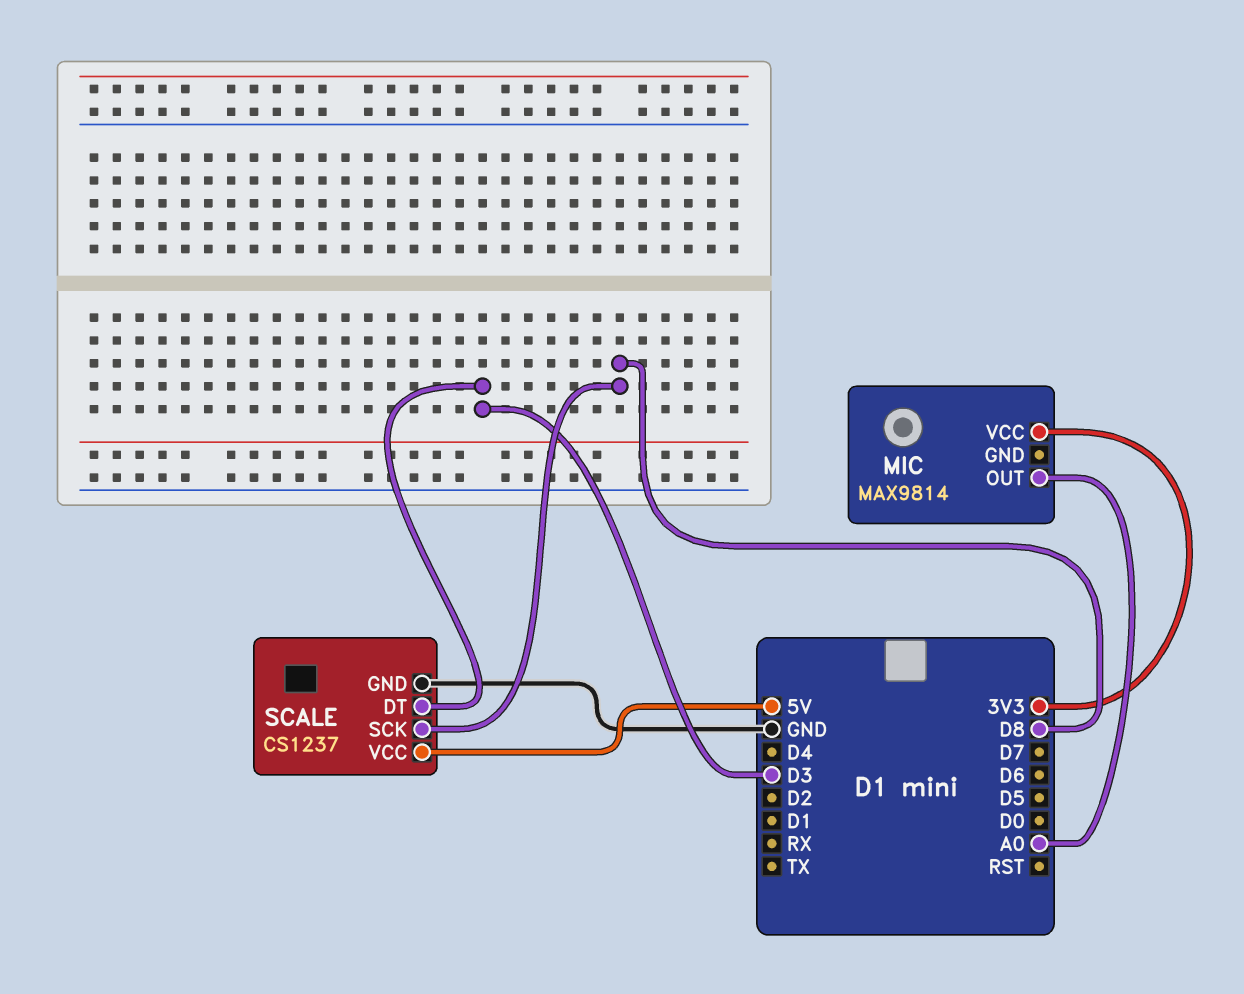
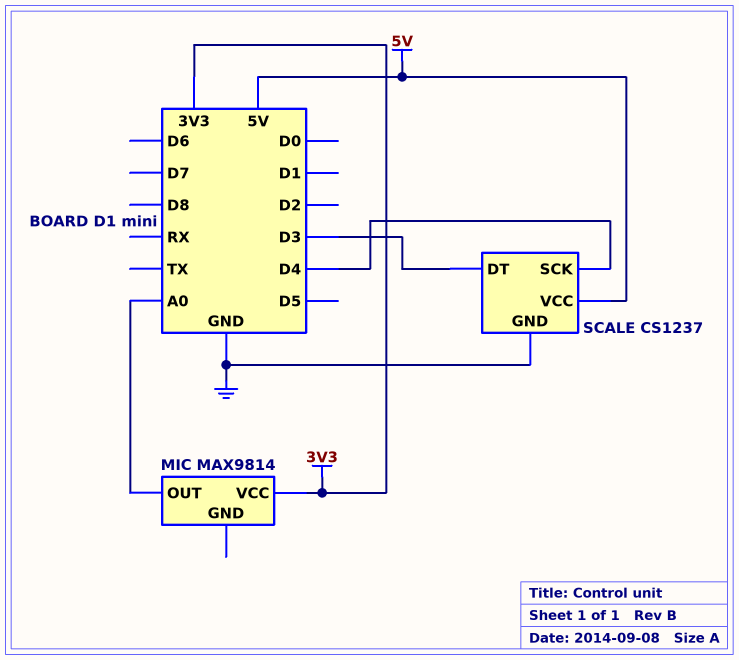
SCALE pin SCK: D8 -> D4

